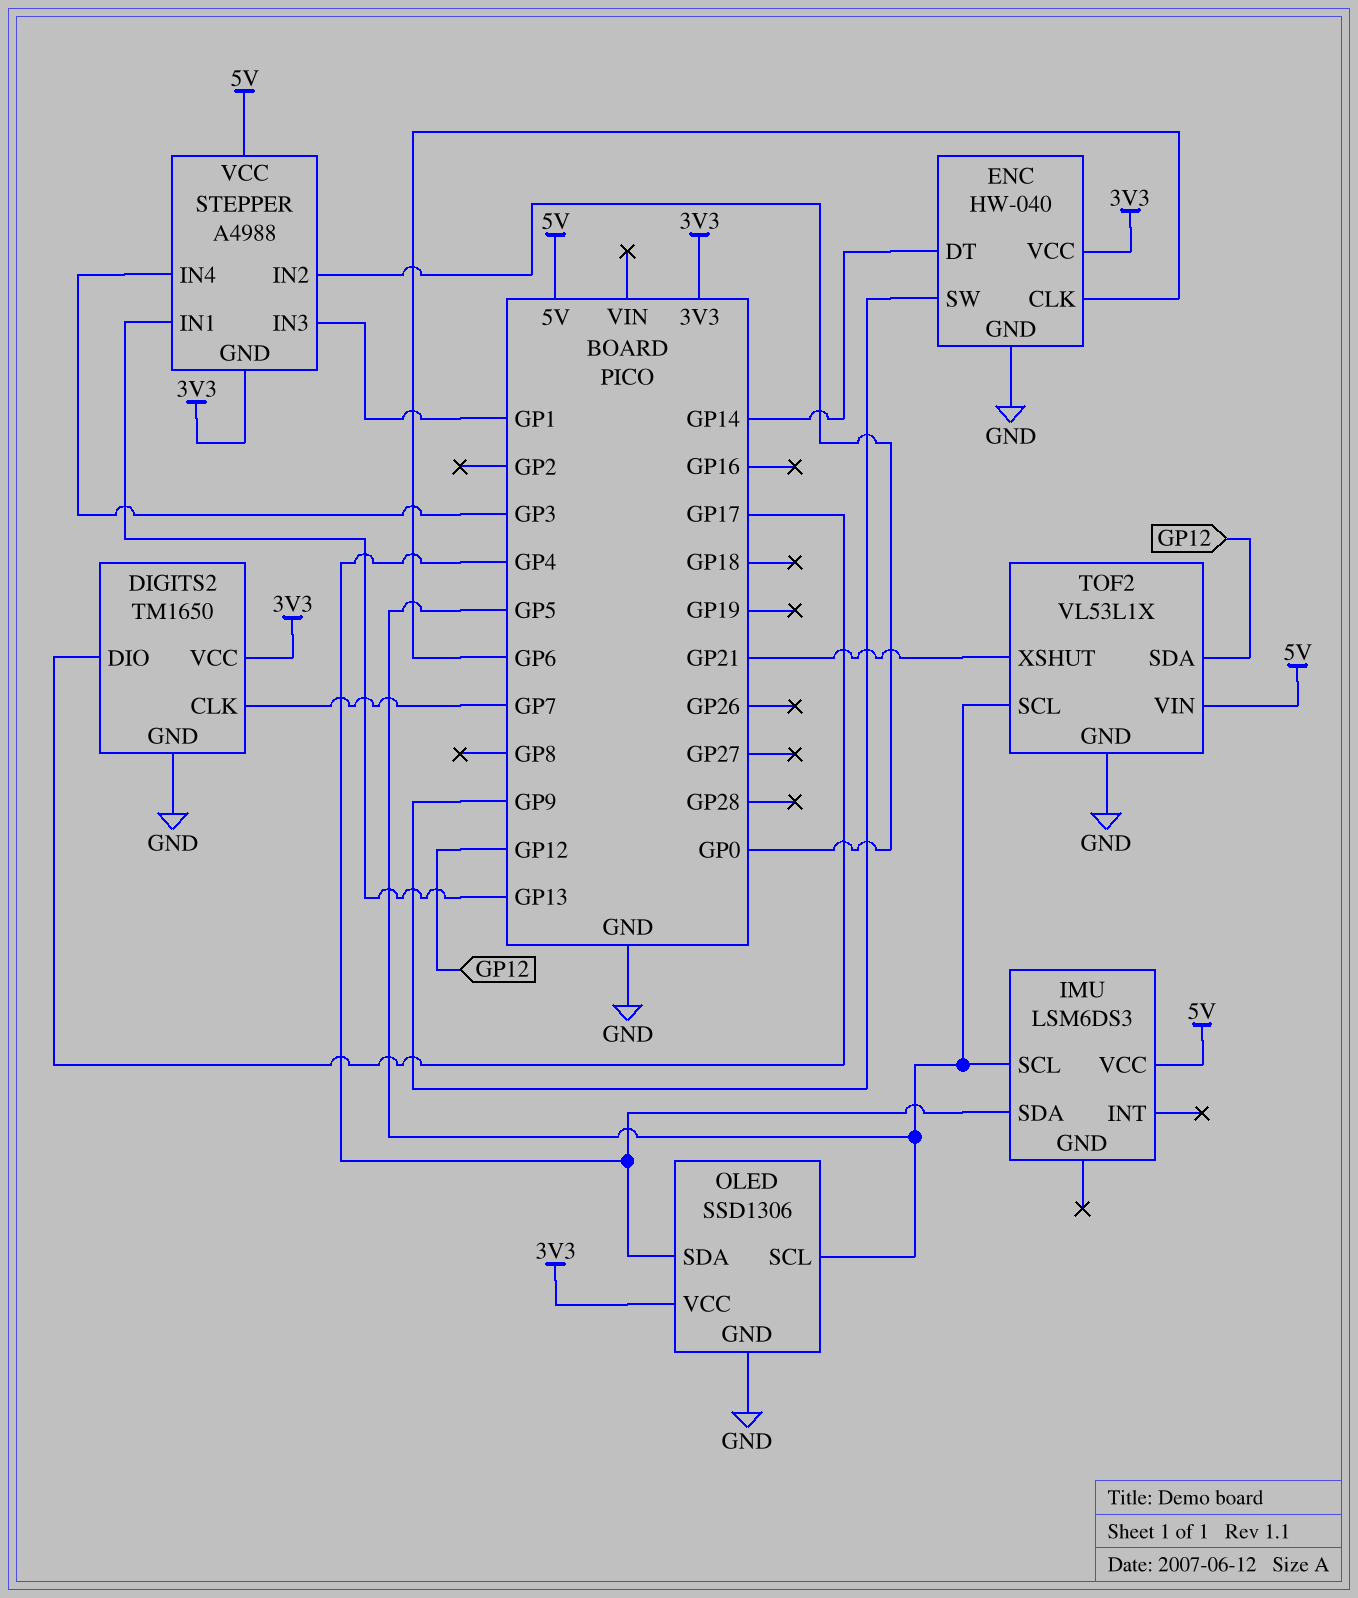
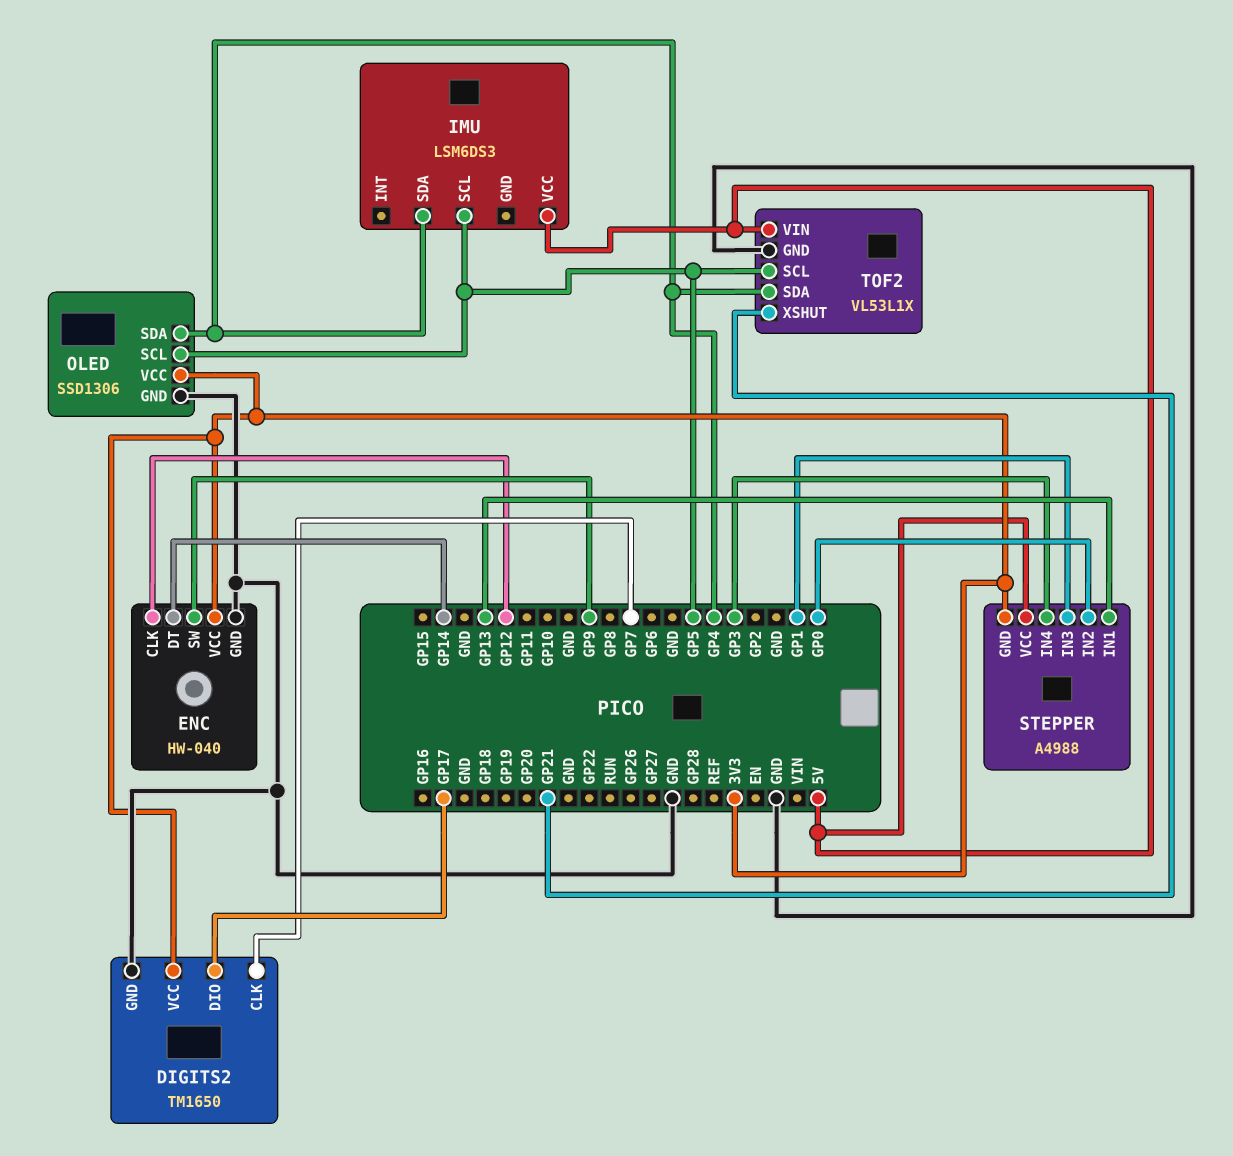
ENC pin CLK: GP6 -> GP12
TOF2 pin SDA: GP12 -> GP4

